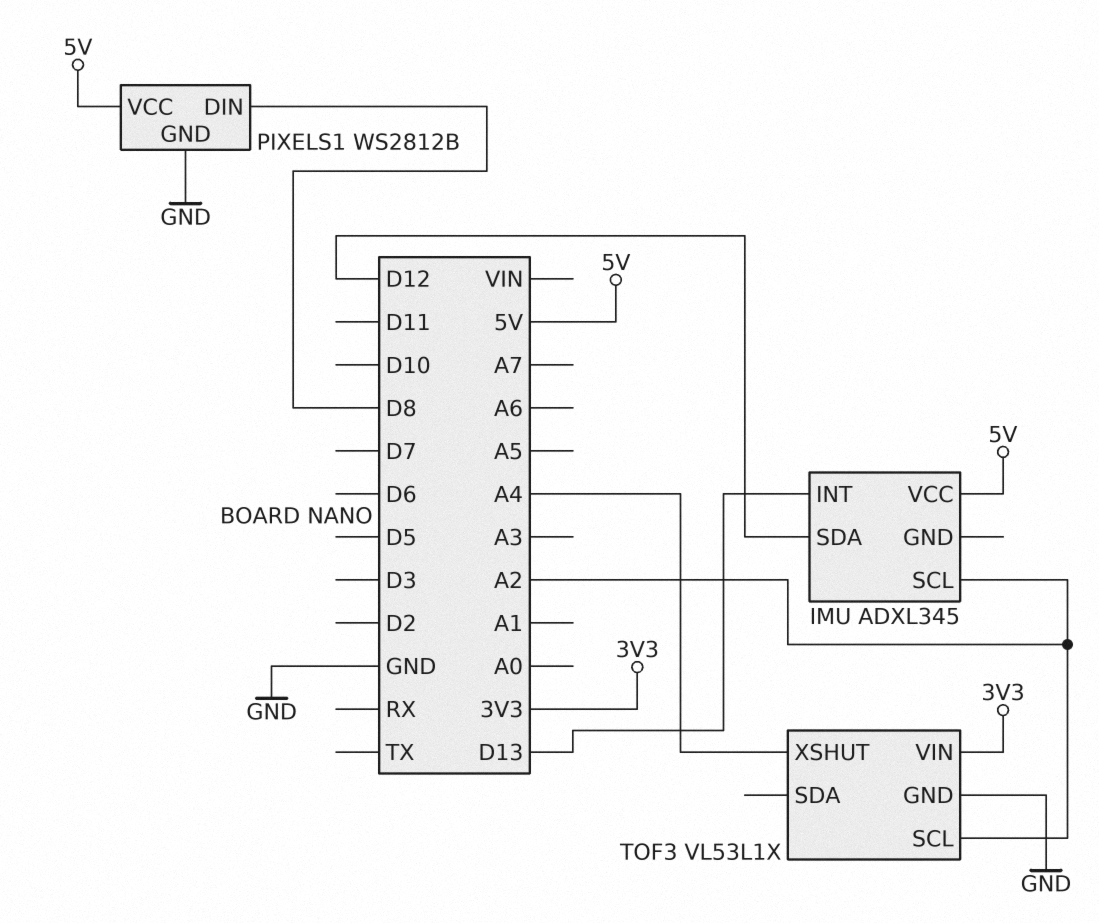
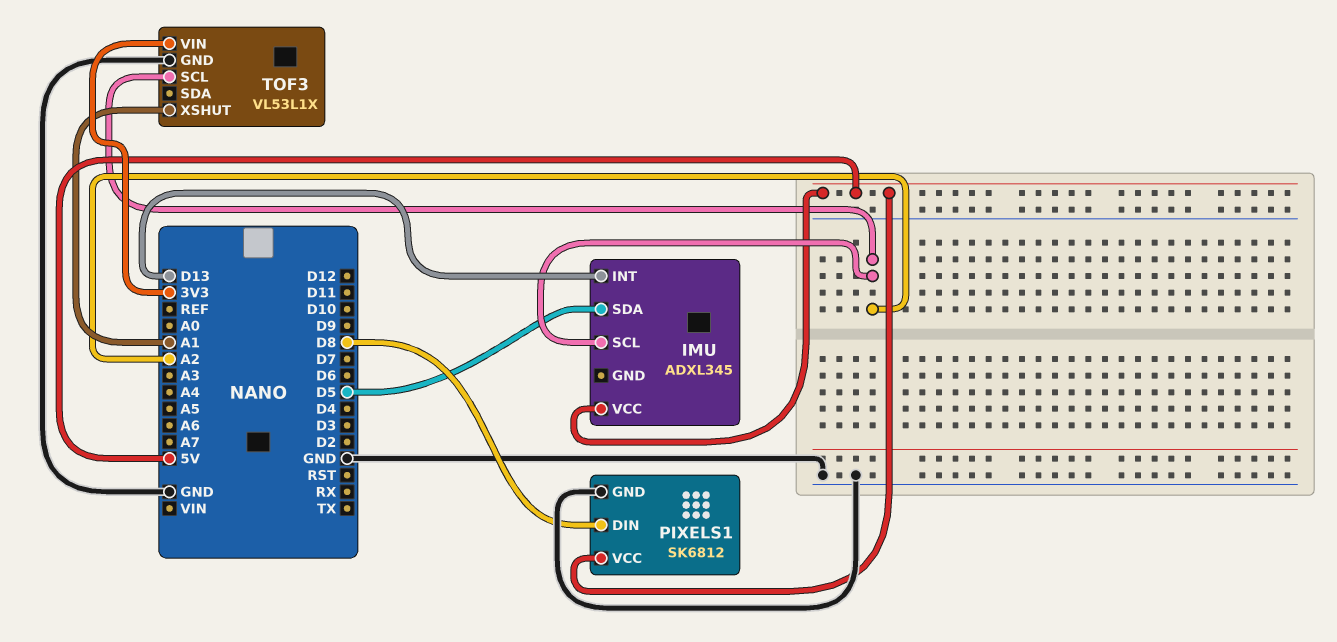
IMU pin SDA: D12 -> D5
PIXELS1: WS2812B -> SK6812
TOF3 pin XSHUT: A4 -> A1

